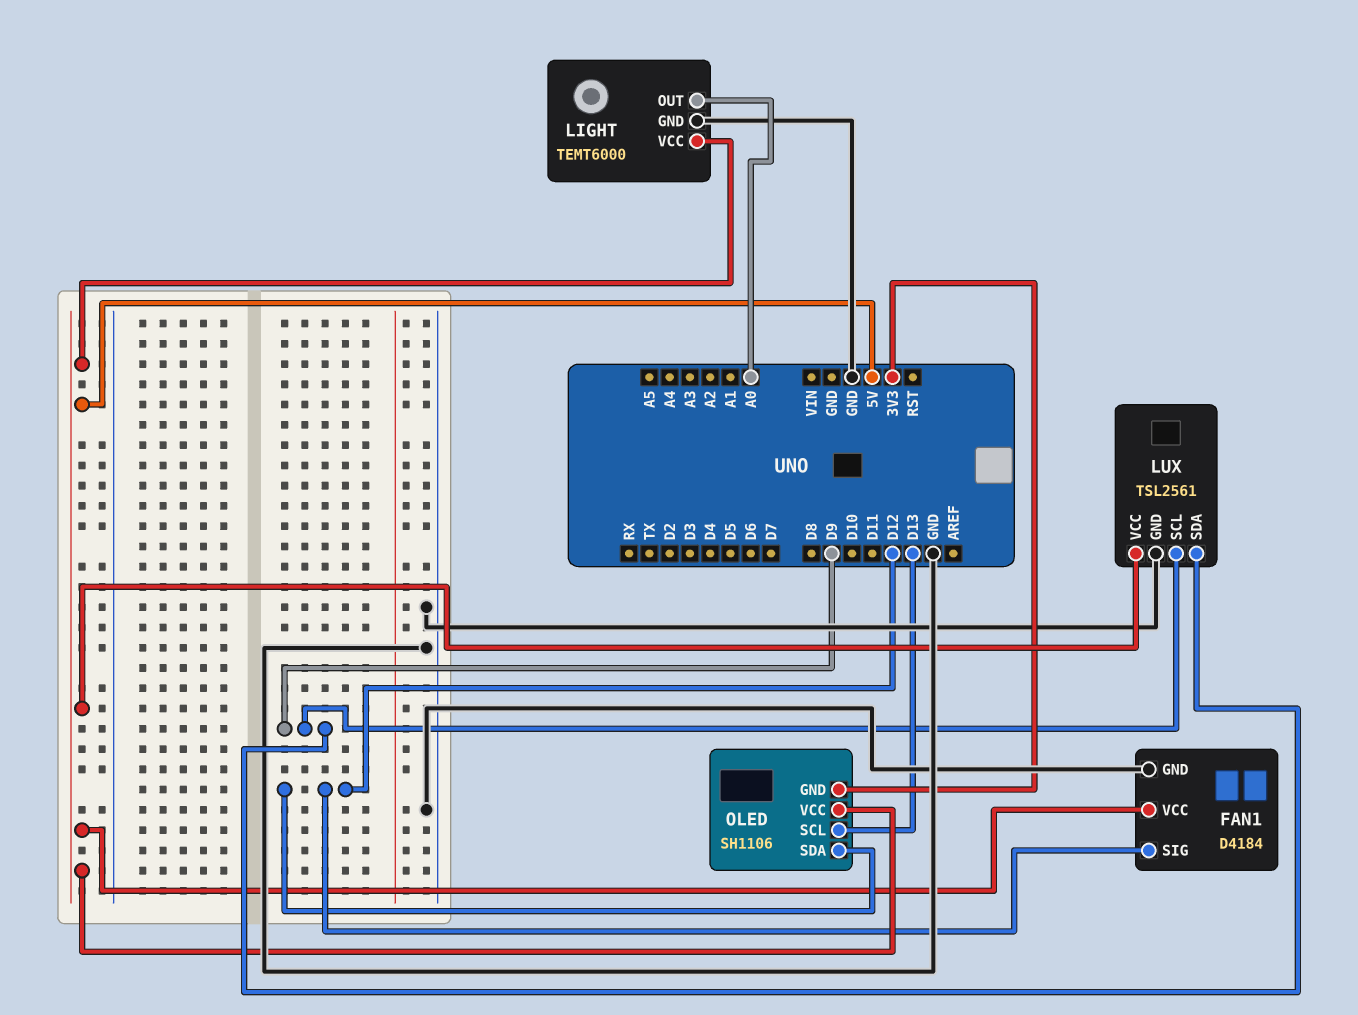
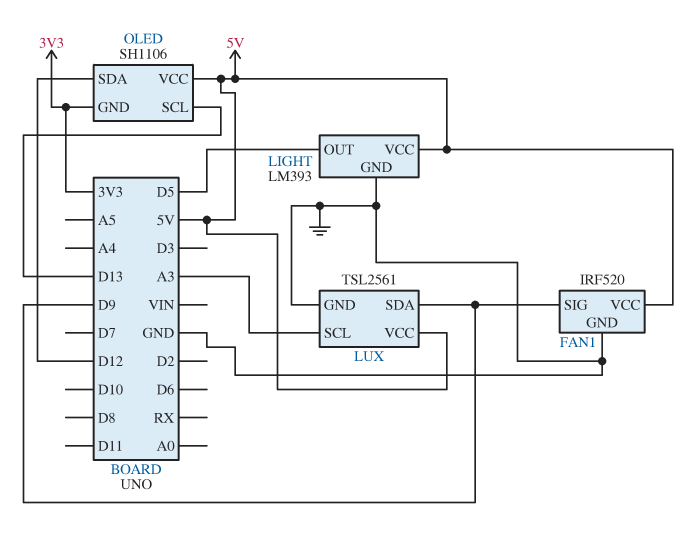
FAN1: D4184 -> IRF520
FAN1 pin SIG: D12 -> D9
LIGHT: TEMT6000 -> LM393
LIGHT pin OUT: A0 -> D5
LUX pin SCL: D9 -> A3

